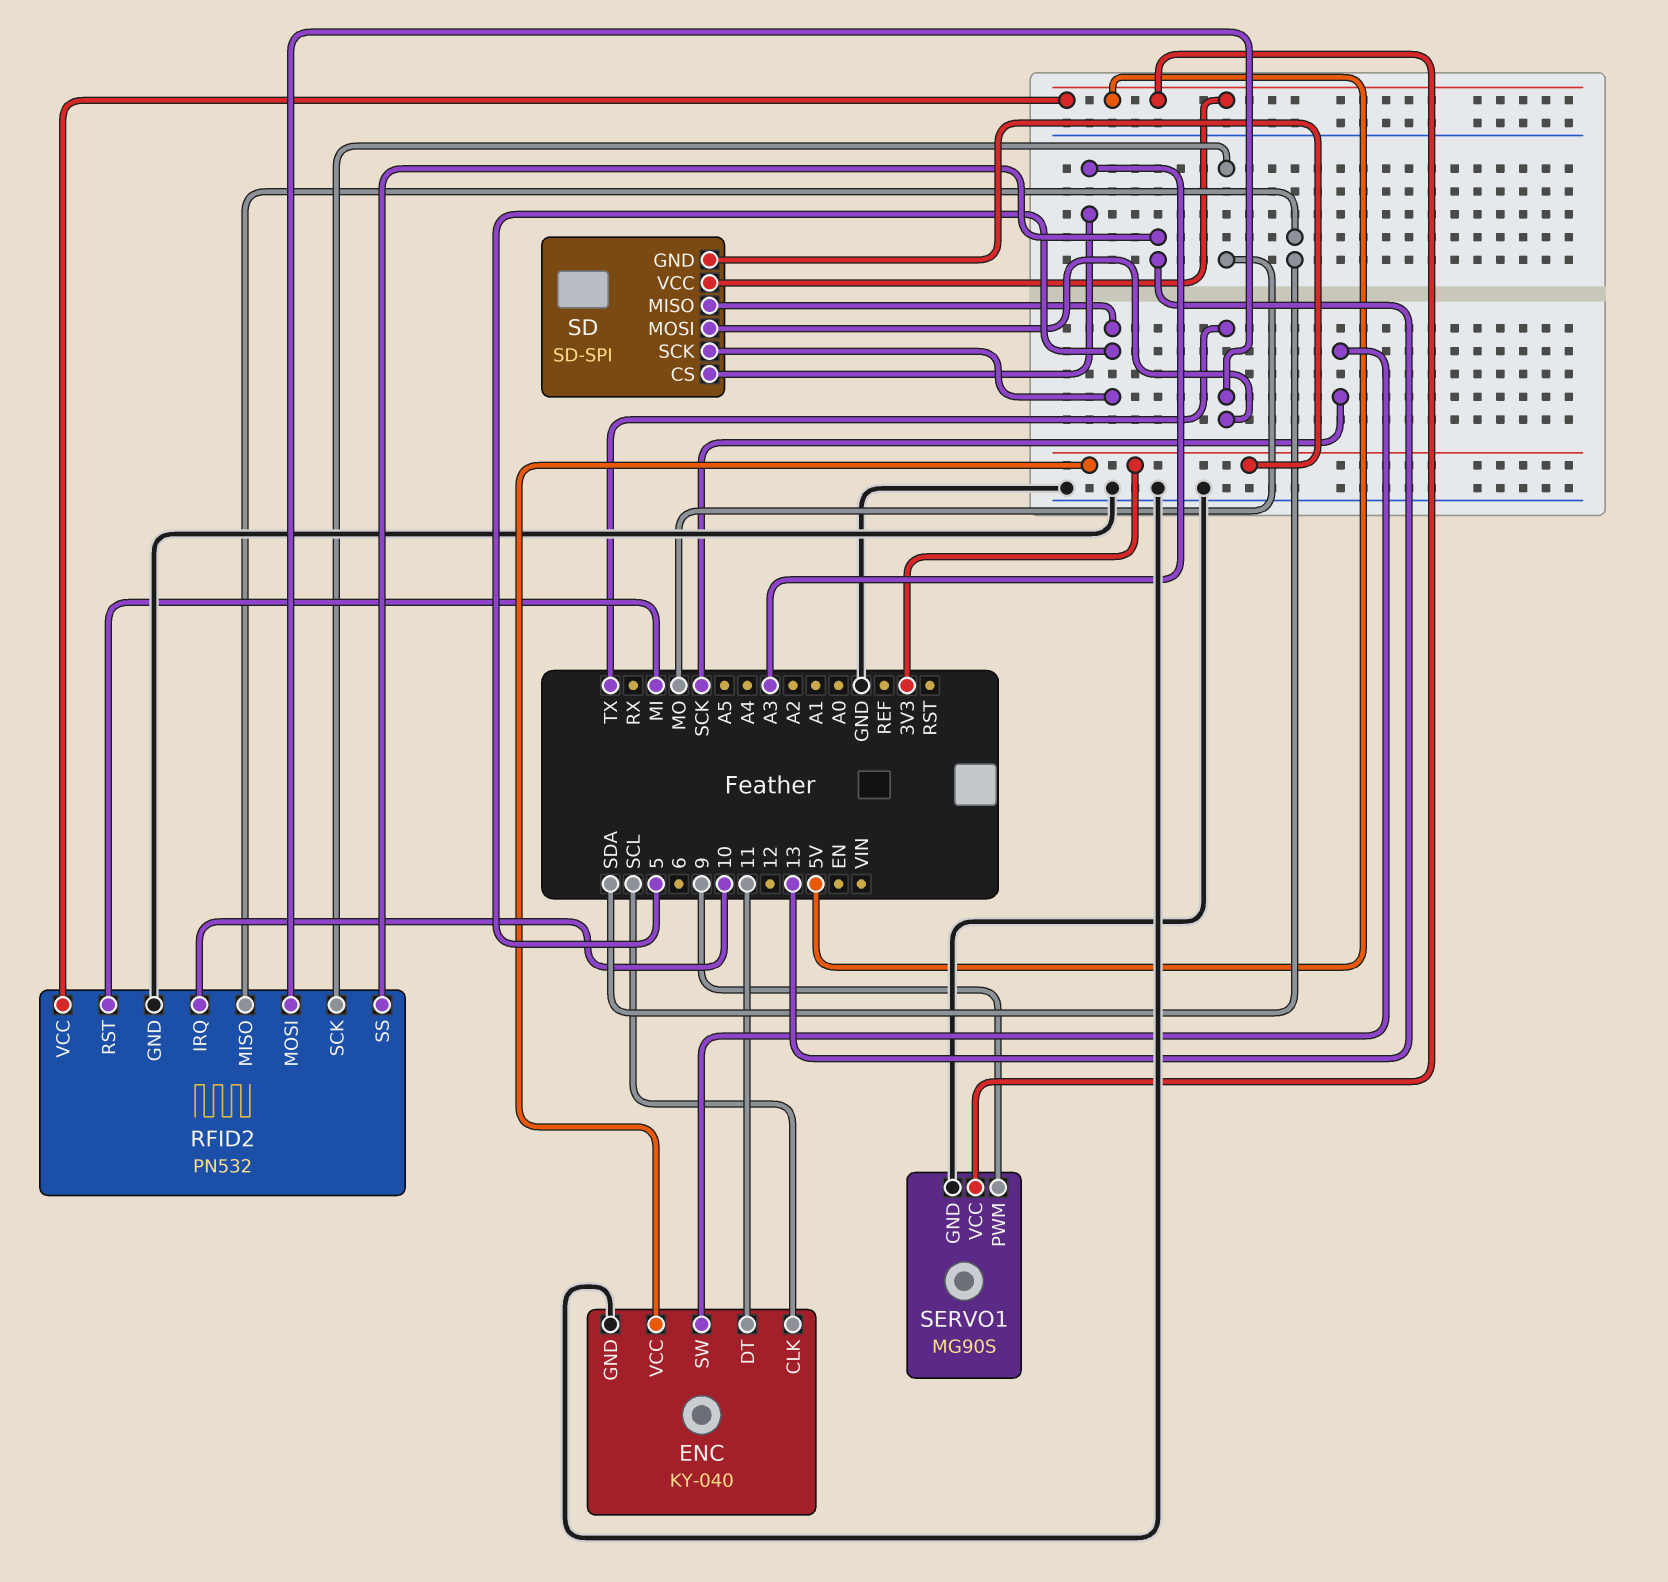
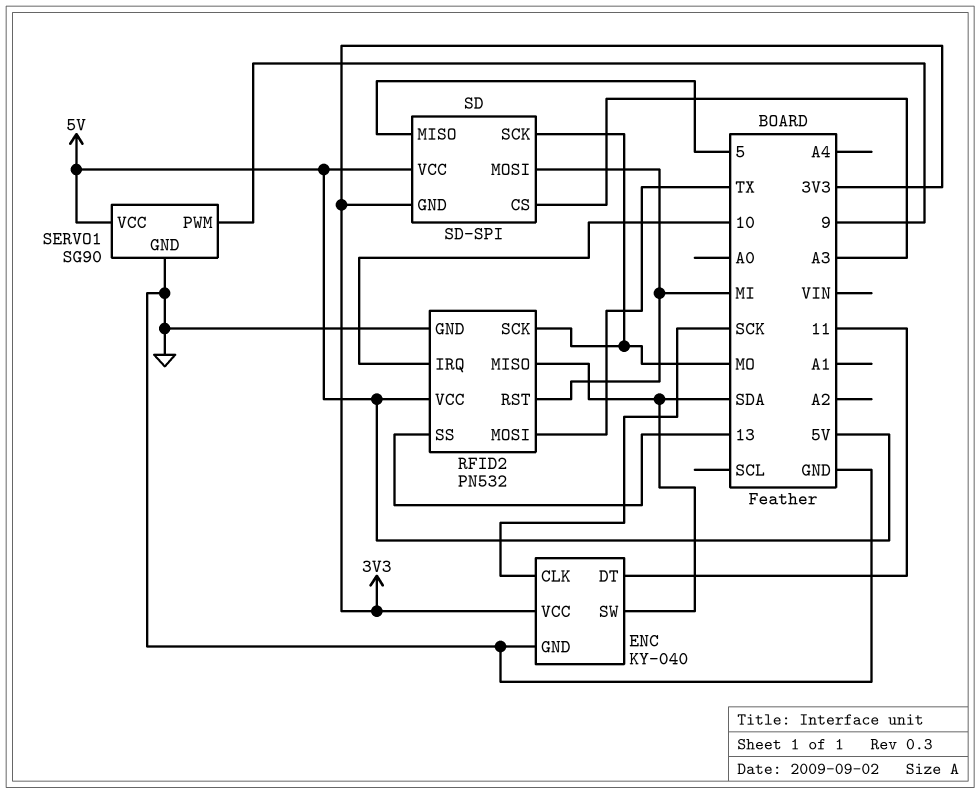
ENC pin CLK: SCL -> SCK
ENC pin SW: SCK -> SDA
SD pin MOSI: TX -> MI
SD pin SCK: 5 -> MO
SERVO1: MG90S -> SG90

